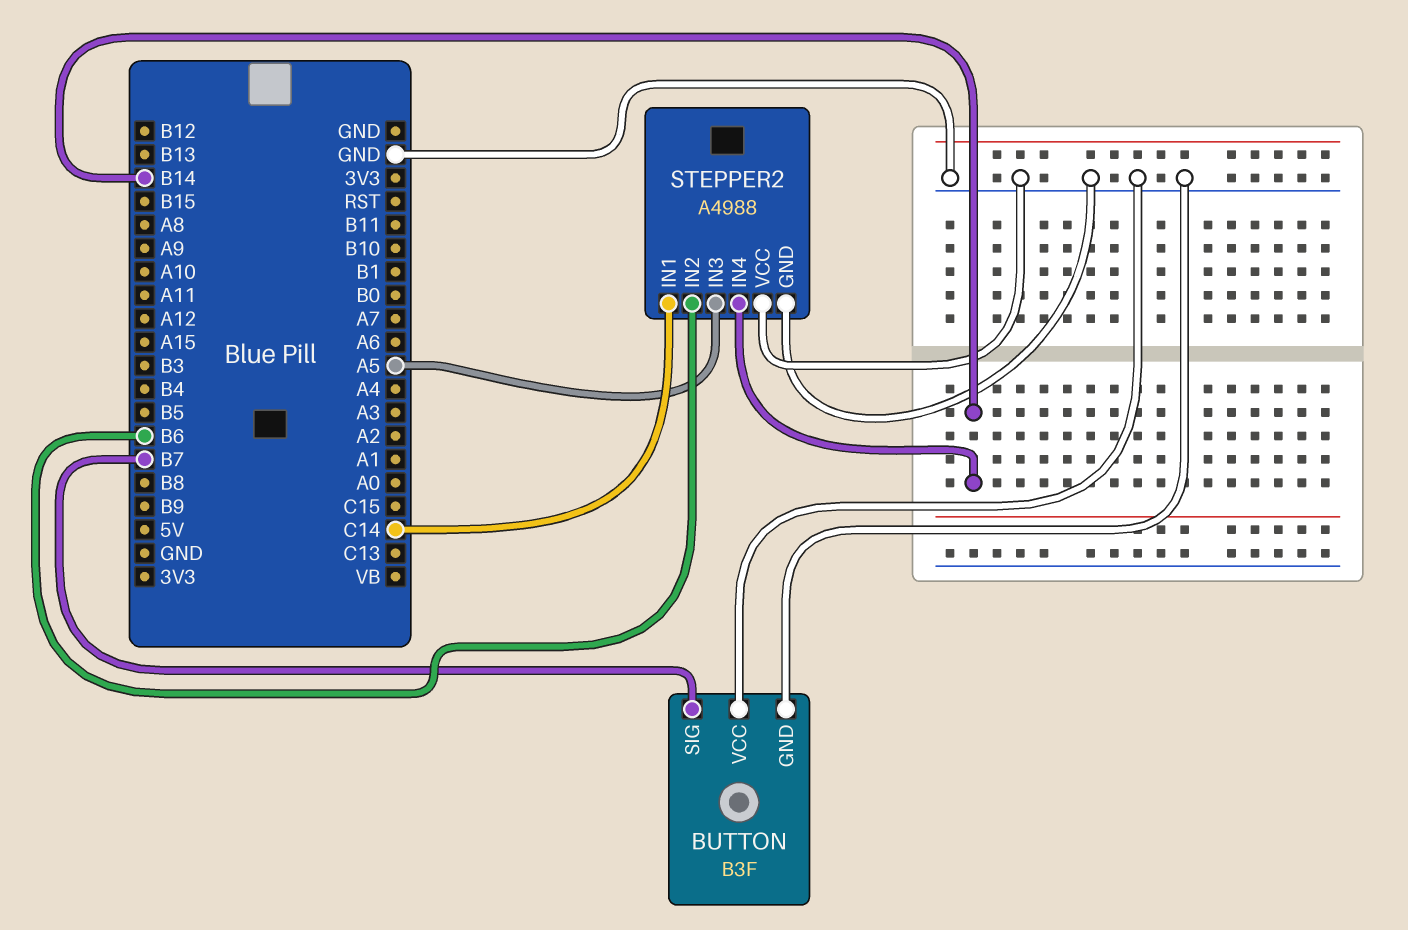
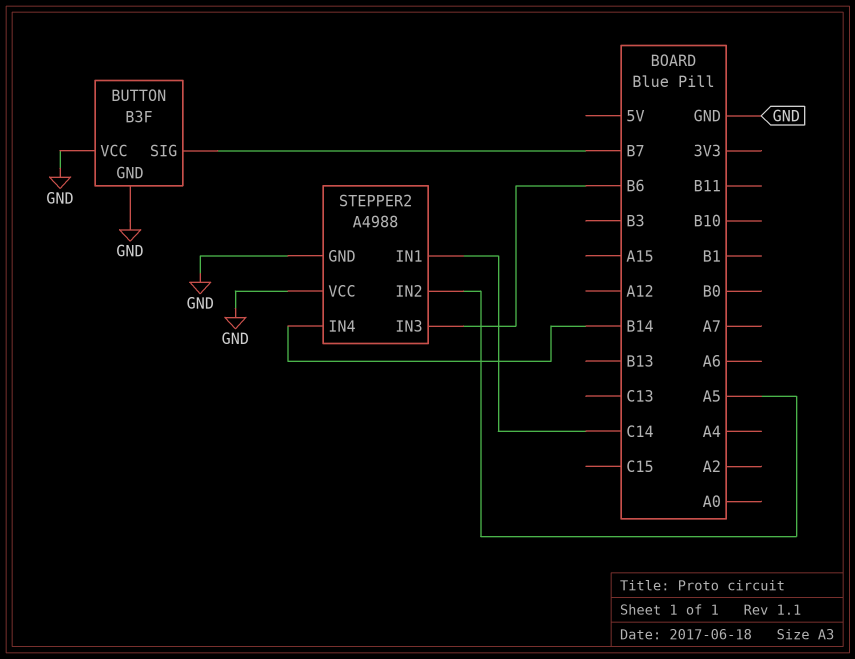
STEPPER2 pin IN2: B6 -> A5
STEPPER2 pin IN3: A5 -> B6

